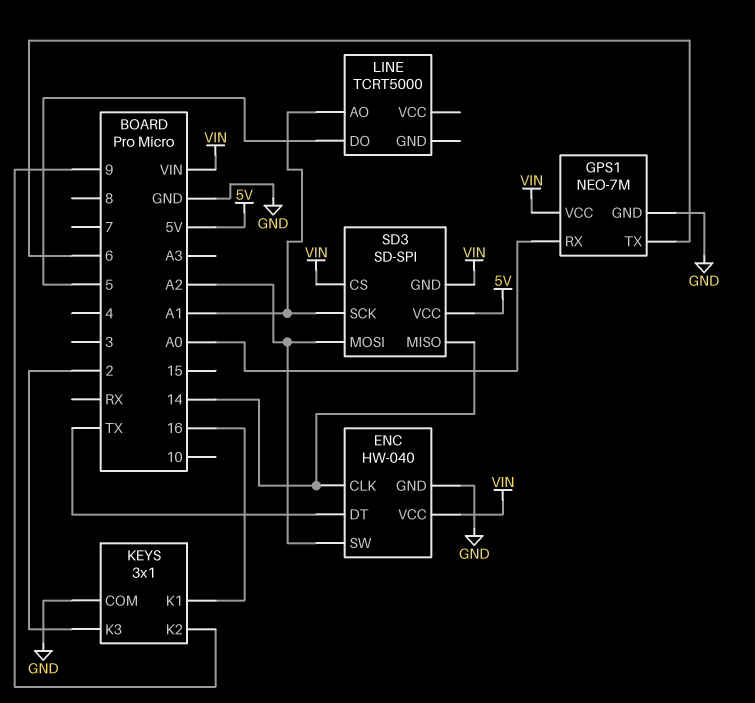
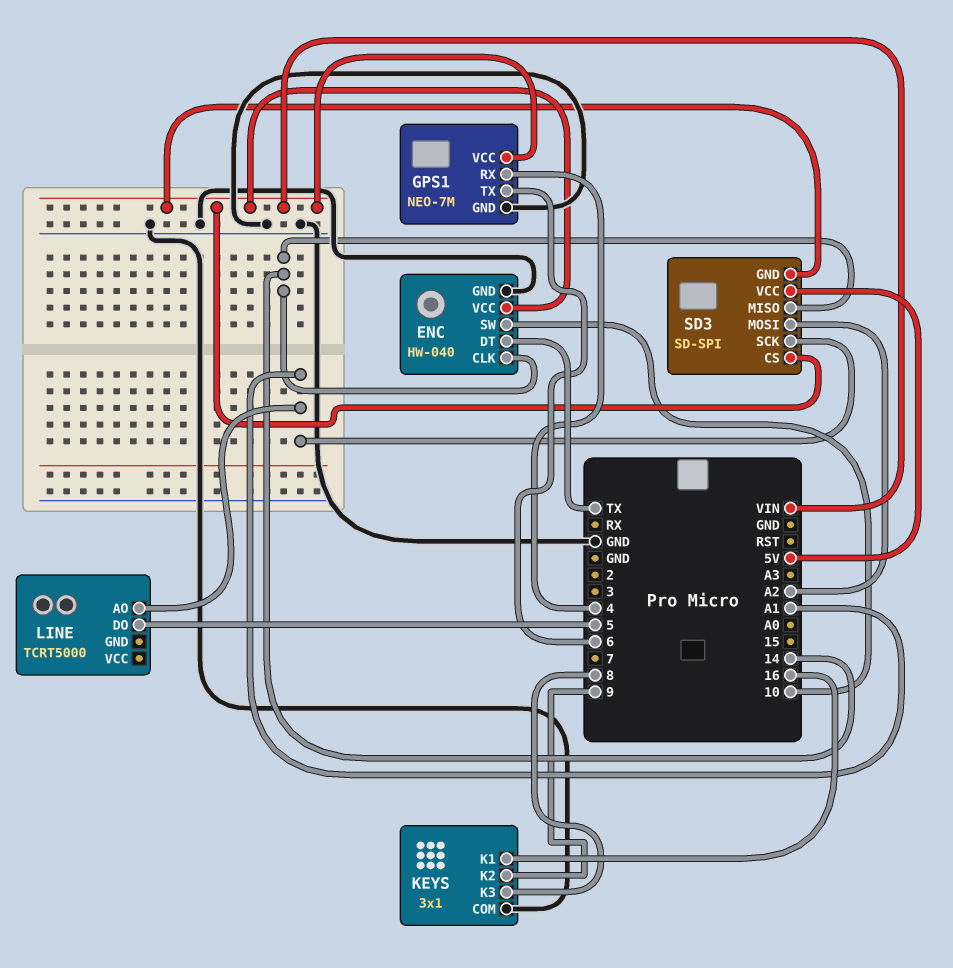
ENC pin SW: A2 -> 10
GPS1 pin RX: A0 -> 4
KEYS pin K3: 2 -> 8

